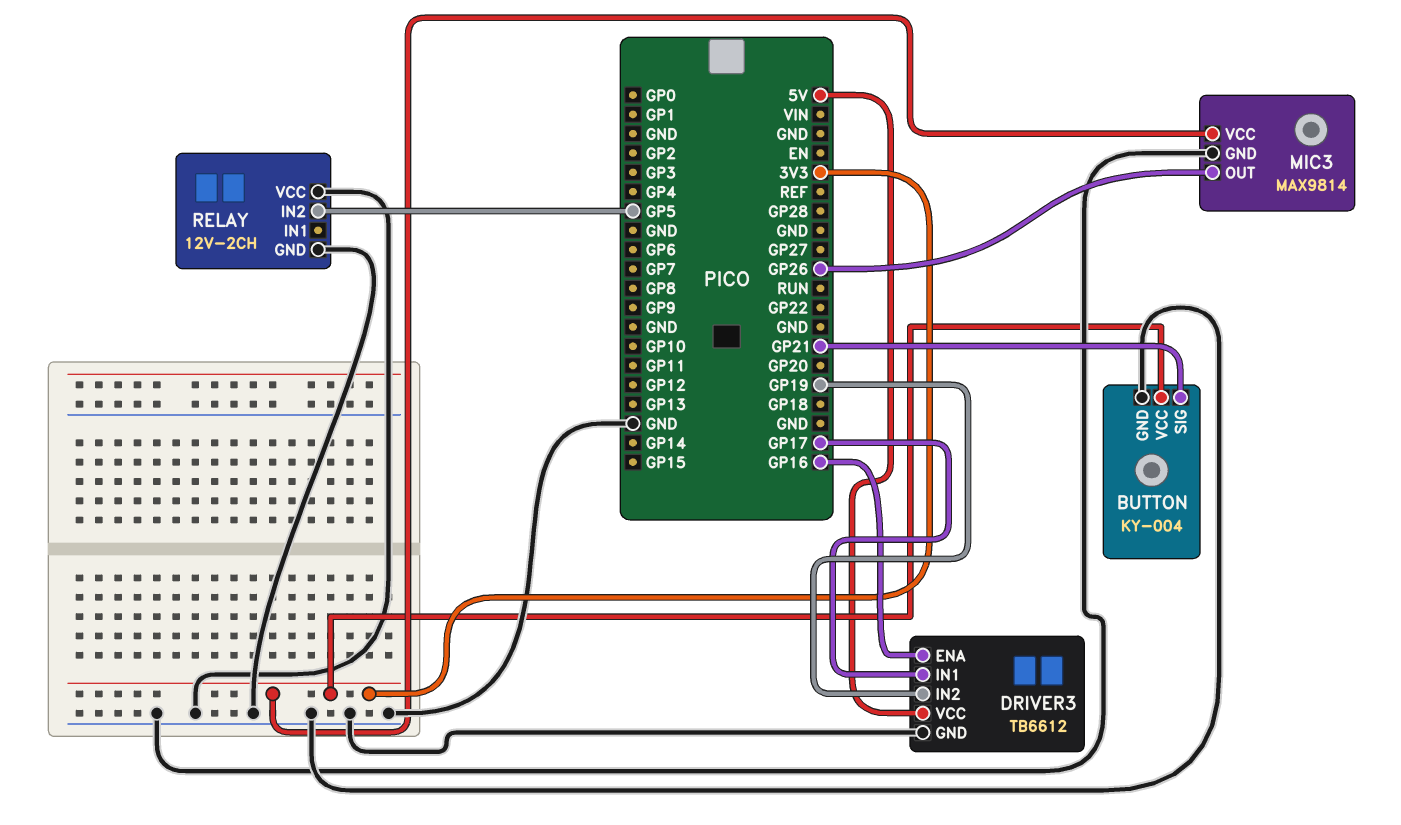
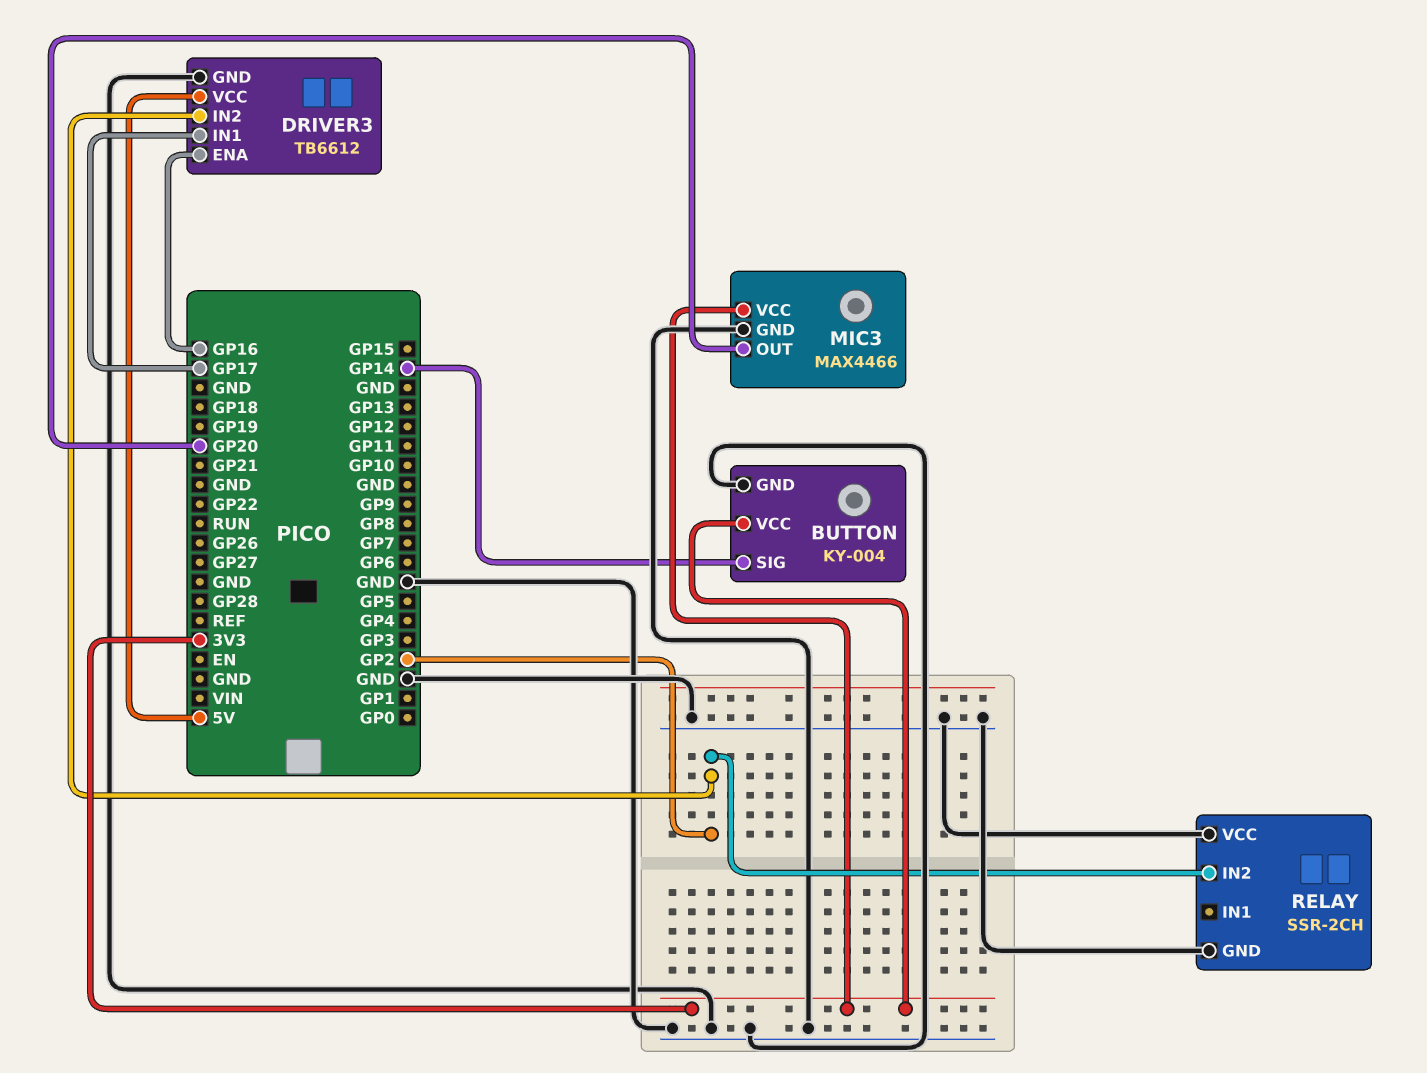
BUTTON pin SIG: GP21 -> GP14
DRIVER3 pin IN2: GP19 -> GP2
MIC3: MAX9814 -> MAX4466
MIC3 pin OUT: GP26 -> GP20
RELAY: 12V-2CH -> SSR-2CH
RELAY pin IN2: GP5 -> GP2

